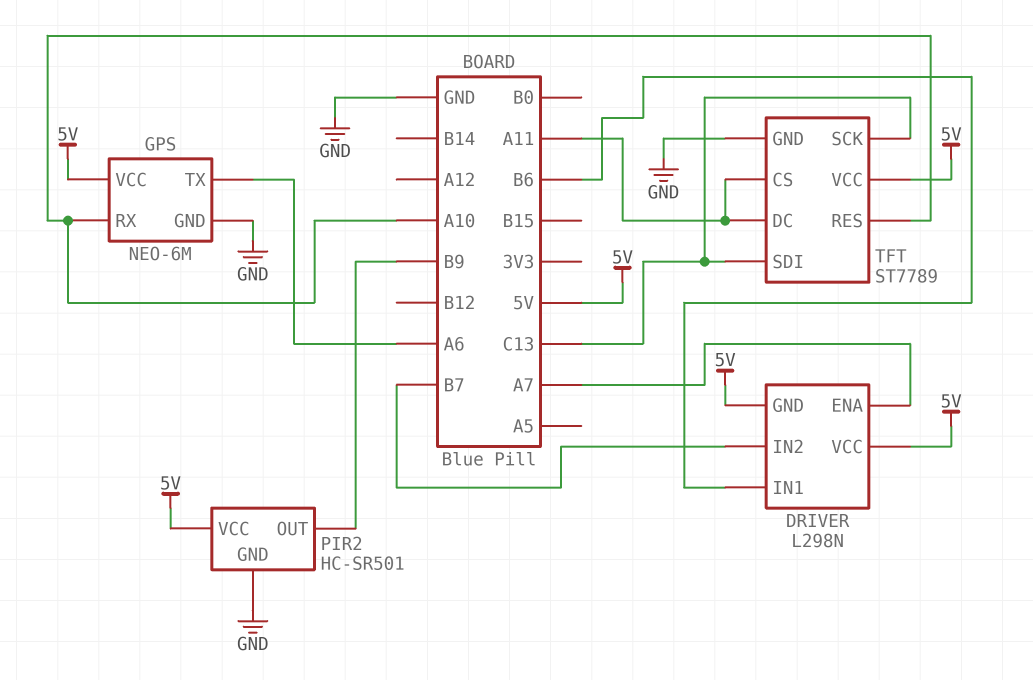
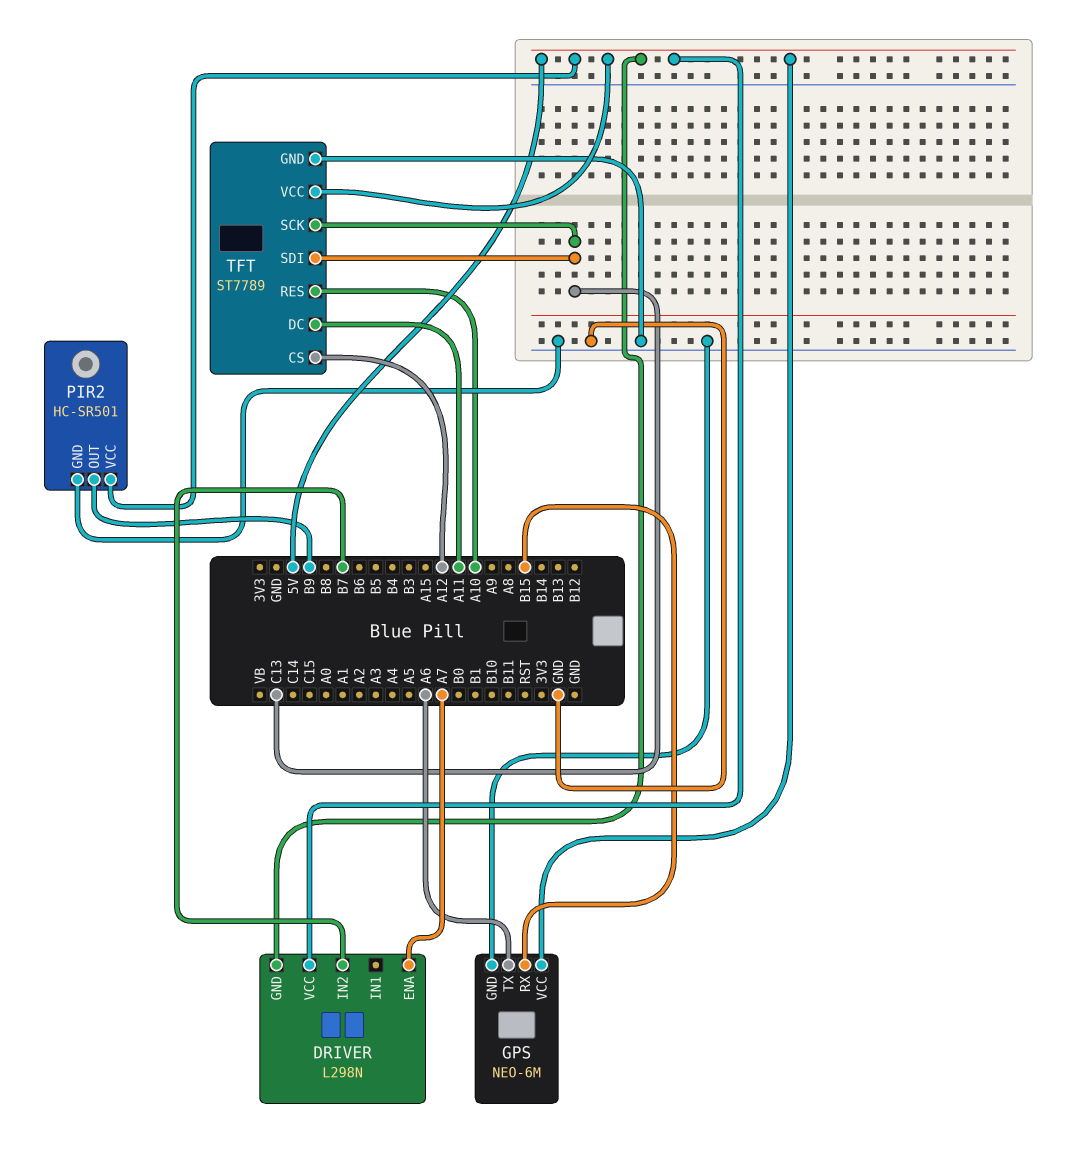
DRIVER pin IN1: B6 -> none
GPS pin RX: A10 -> B15
TFT pin CS: A11 -> A12

